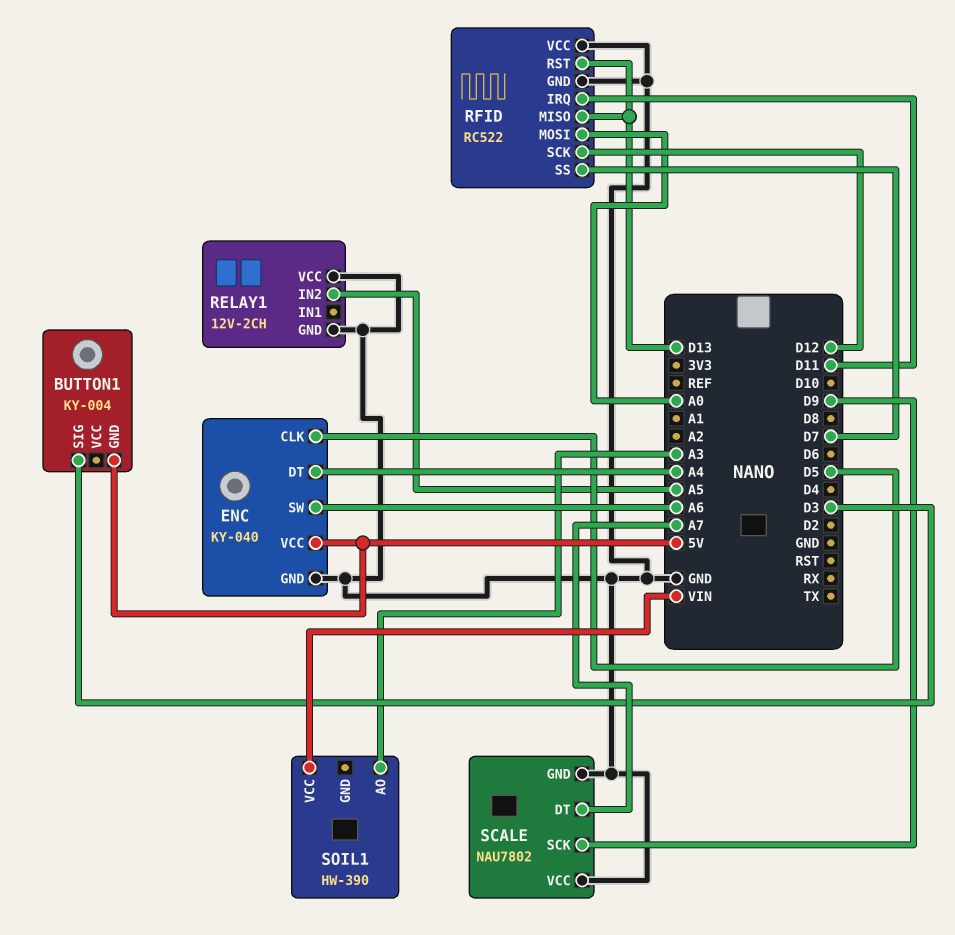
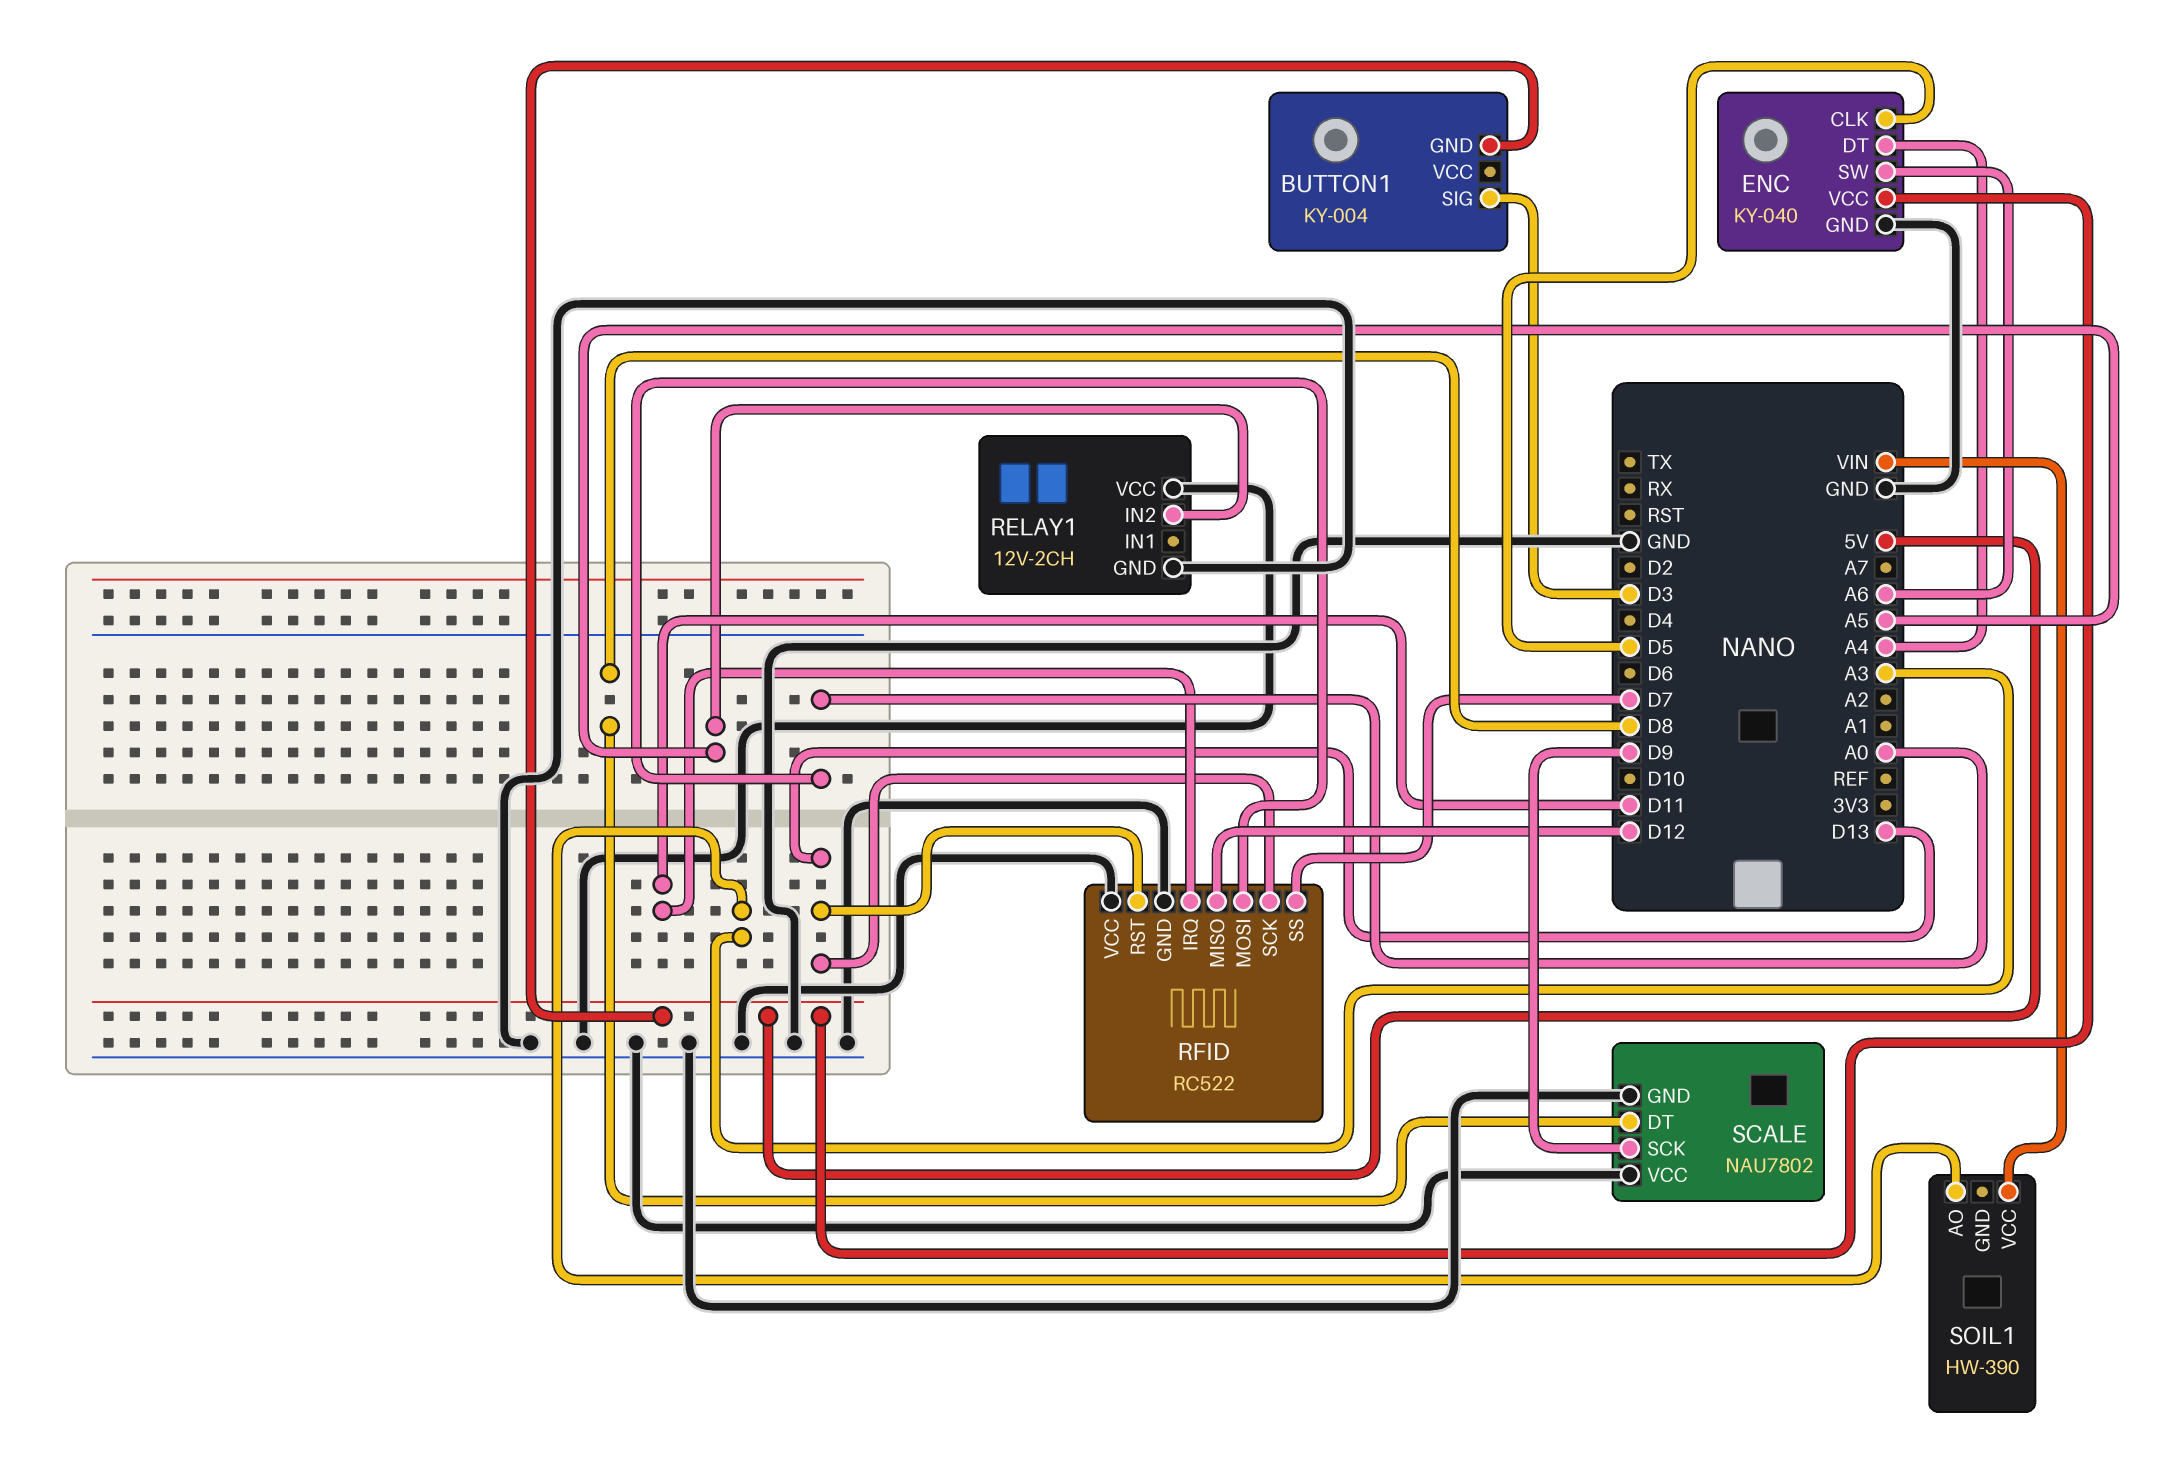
RFID pin MISO: D13 -> D12
RFID pin SCK: D12 -> D13
SCALE pin DT: A7 -> D8

